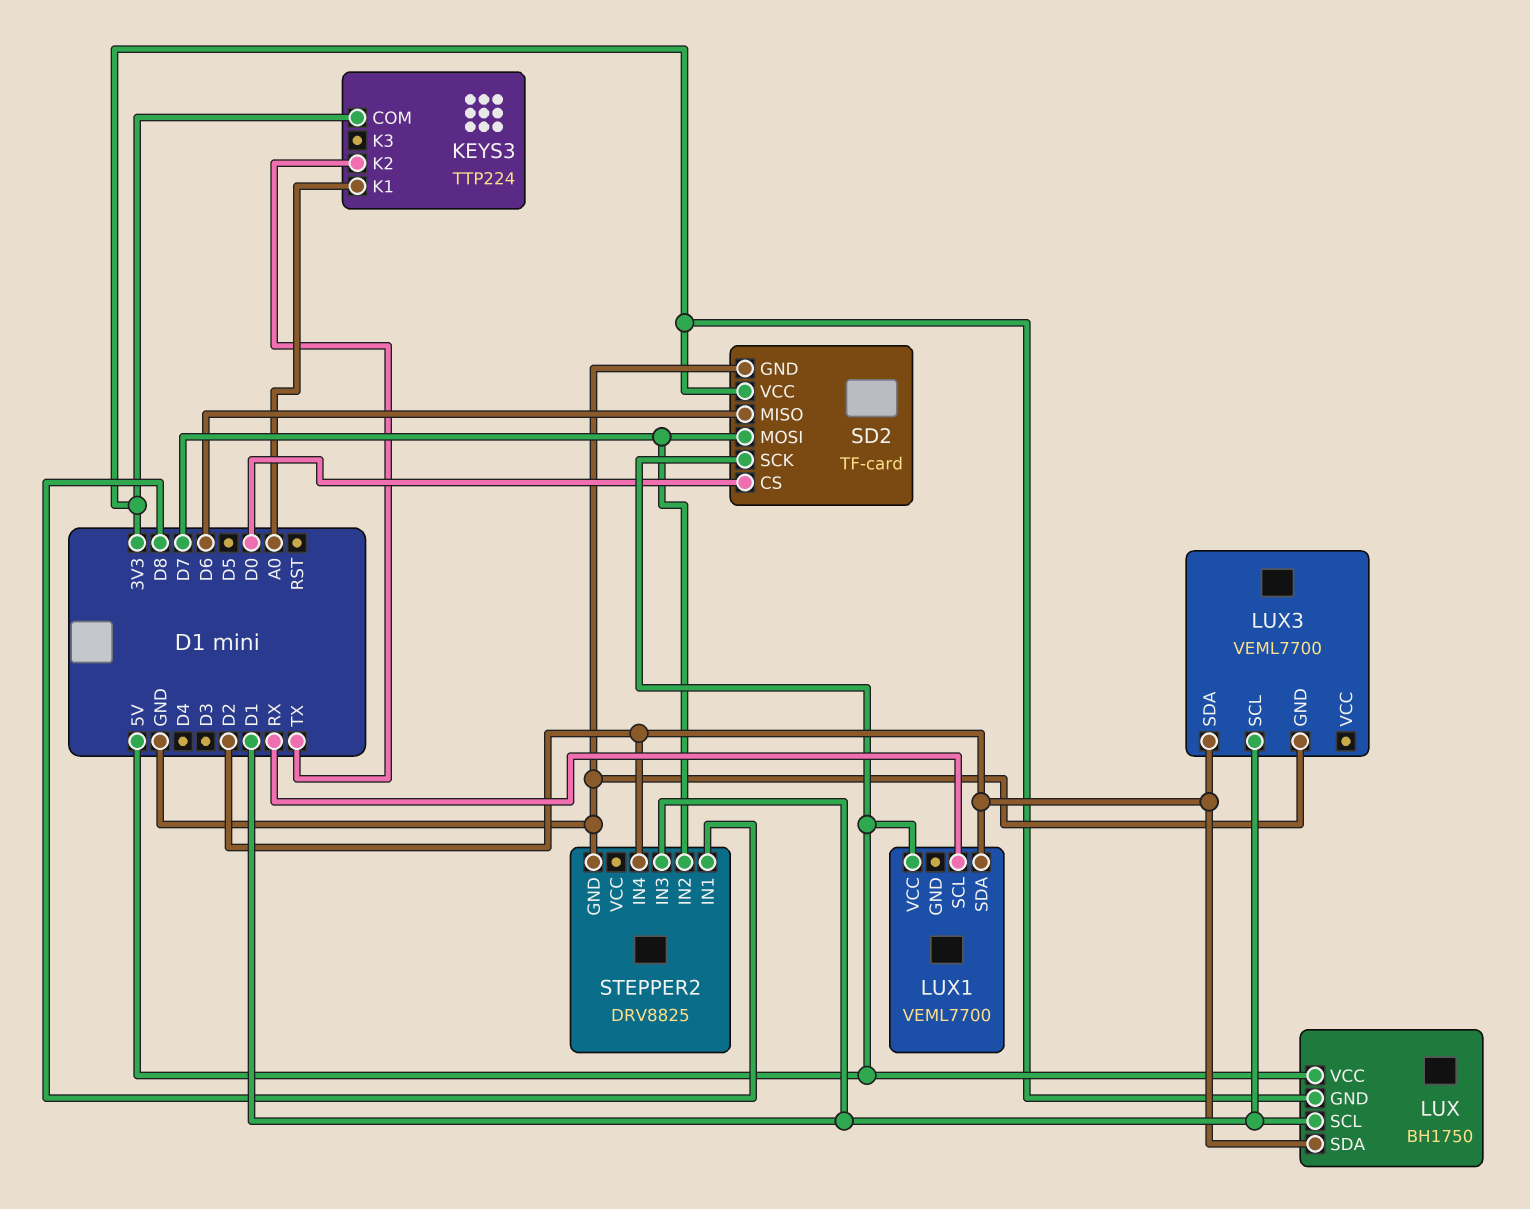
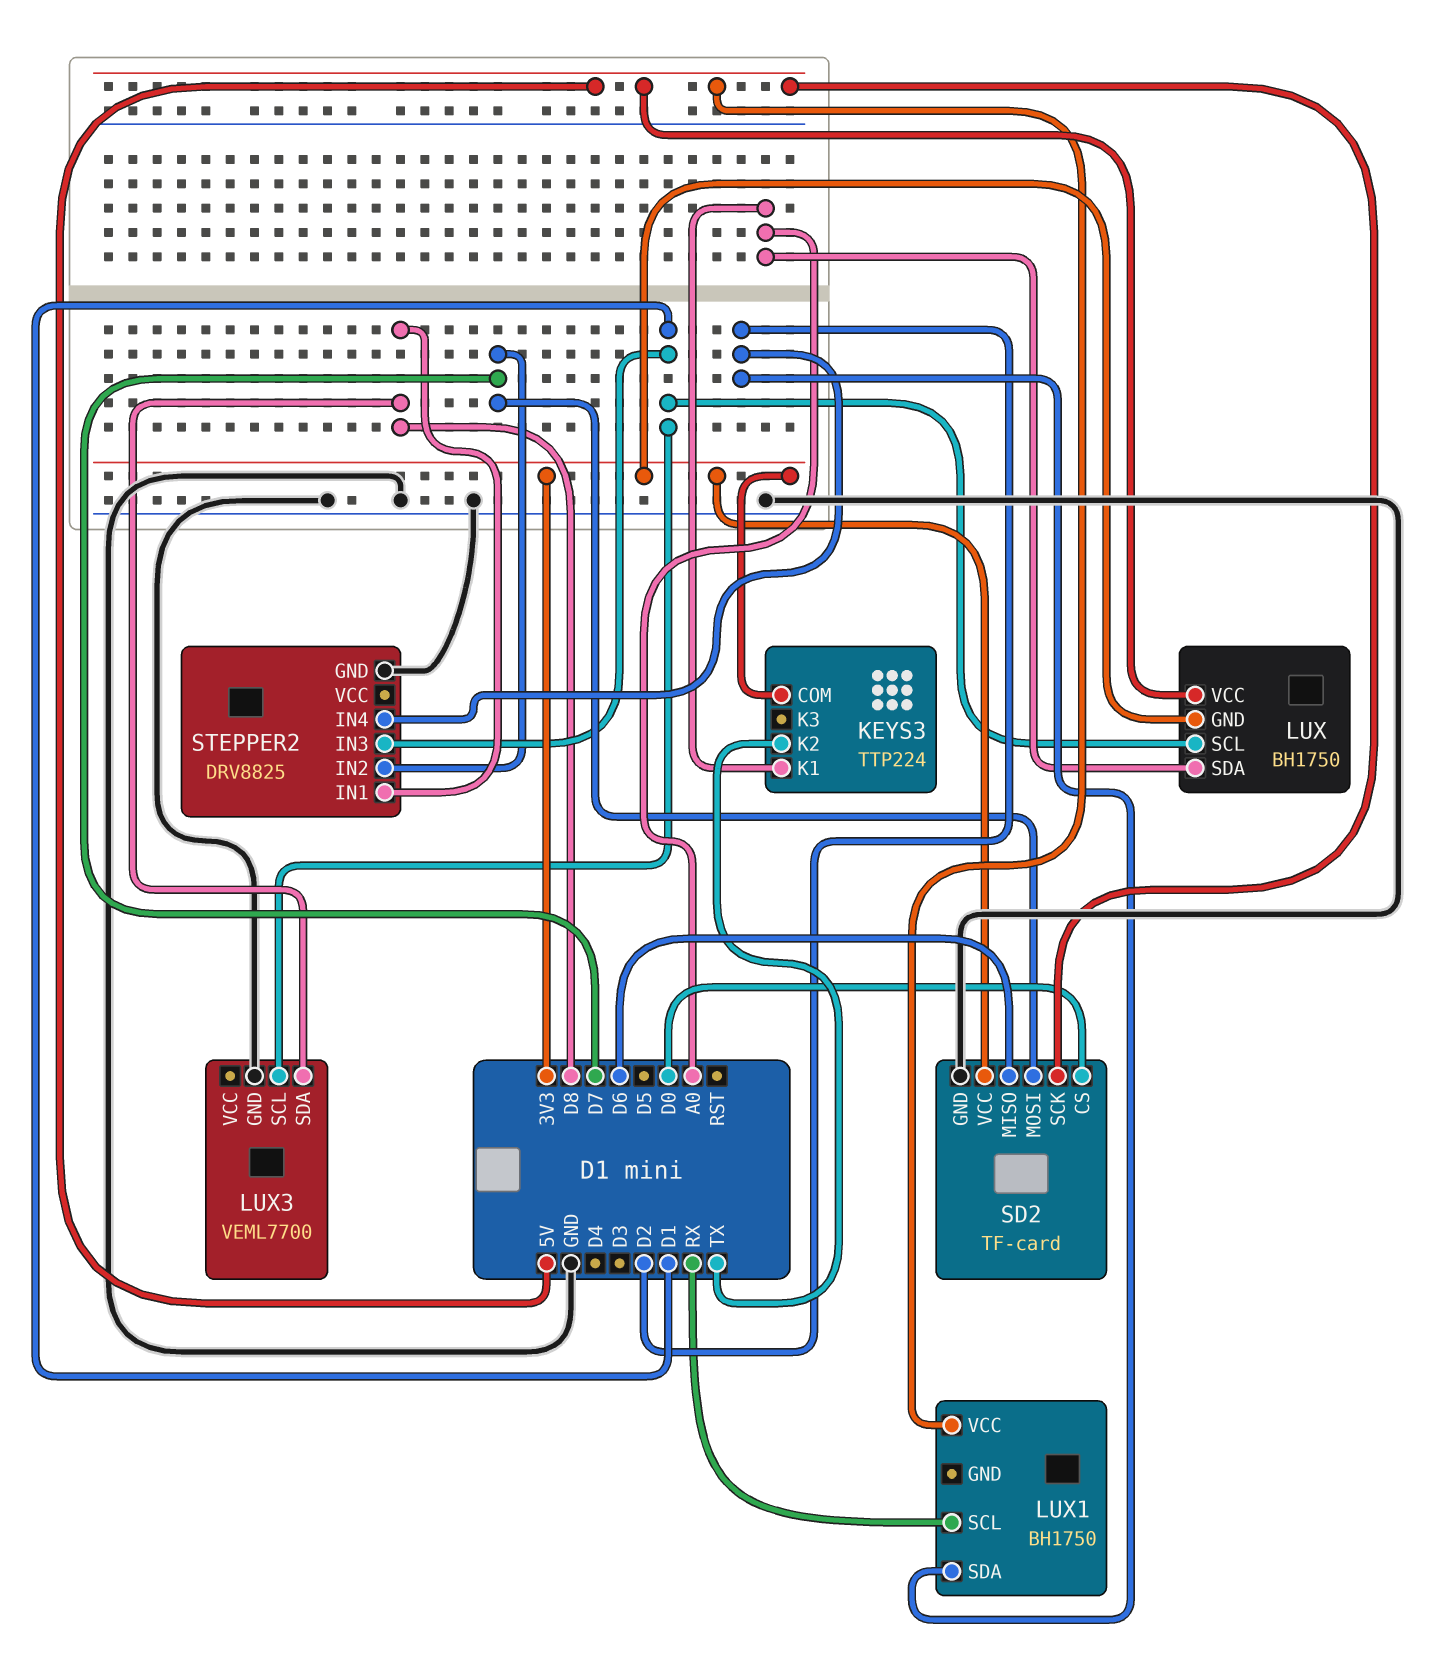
LUX pin SDA: D2 -> A0
LUX1: VEML7700 -> BH1750
LUX3 pin SDA: D2 -> D8

